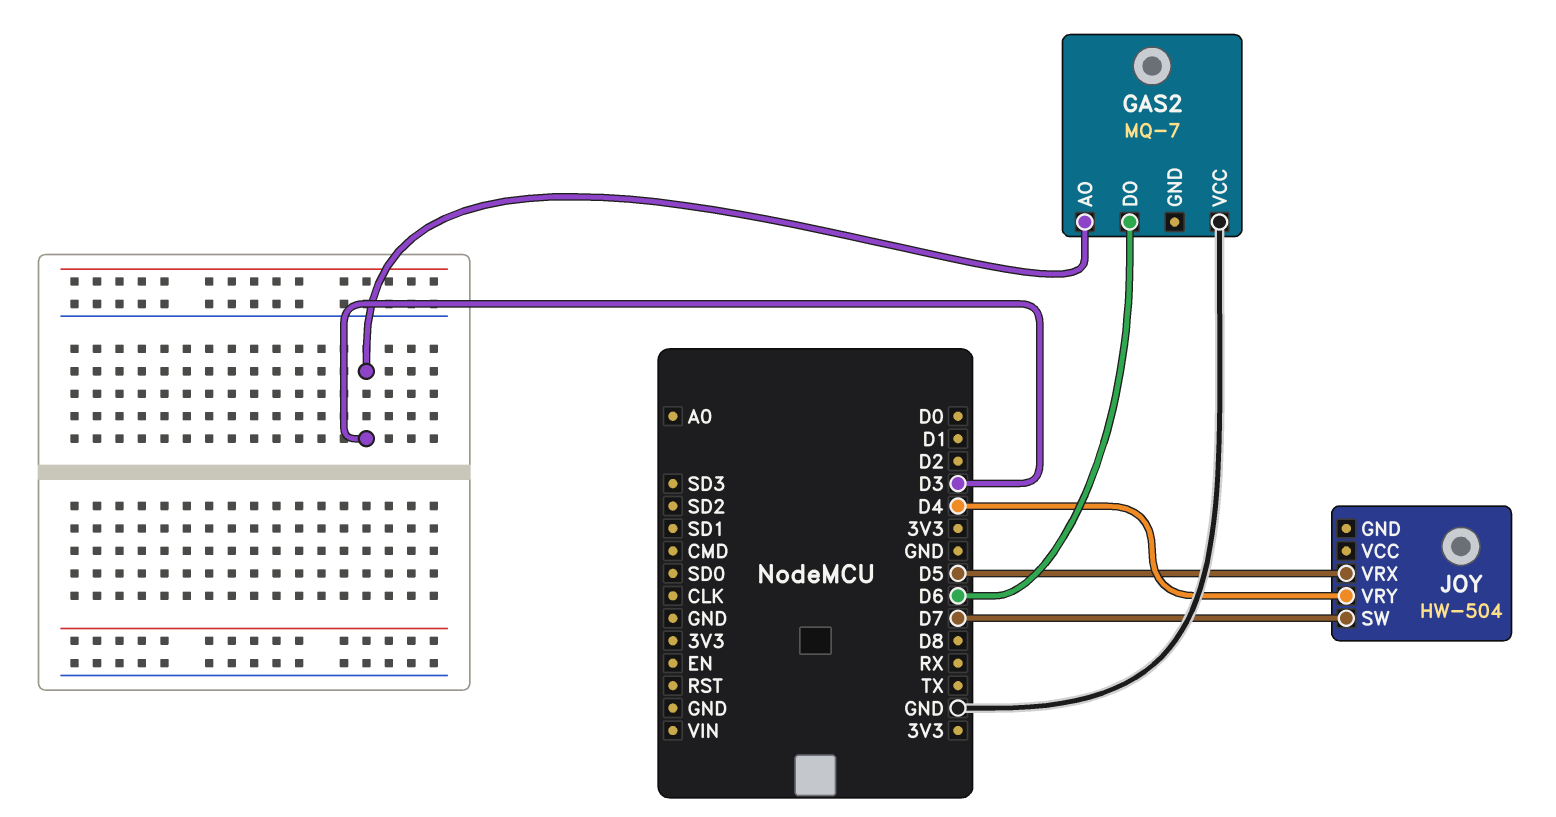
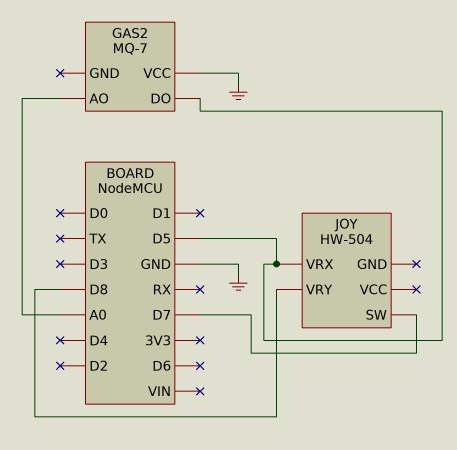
GAS2 pin AO: D3 -> A0
GAS2 pin DO: D6 -> D5
JOY pin VRY: D4 -> D8

